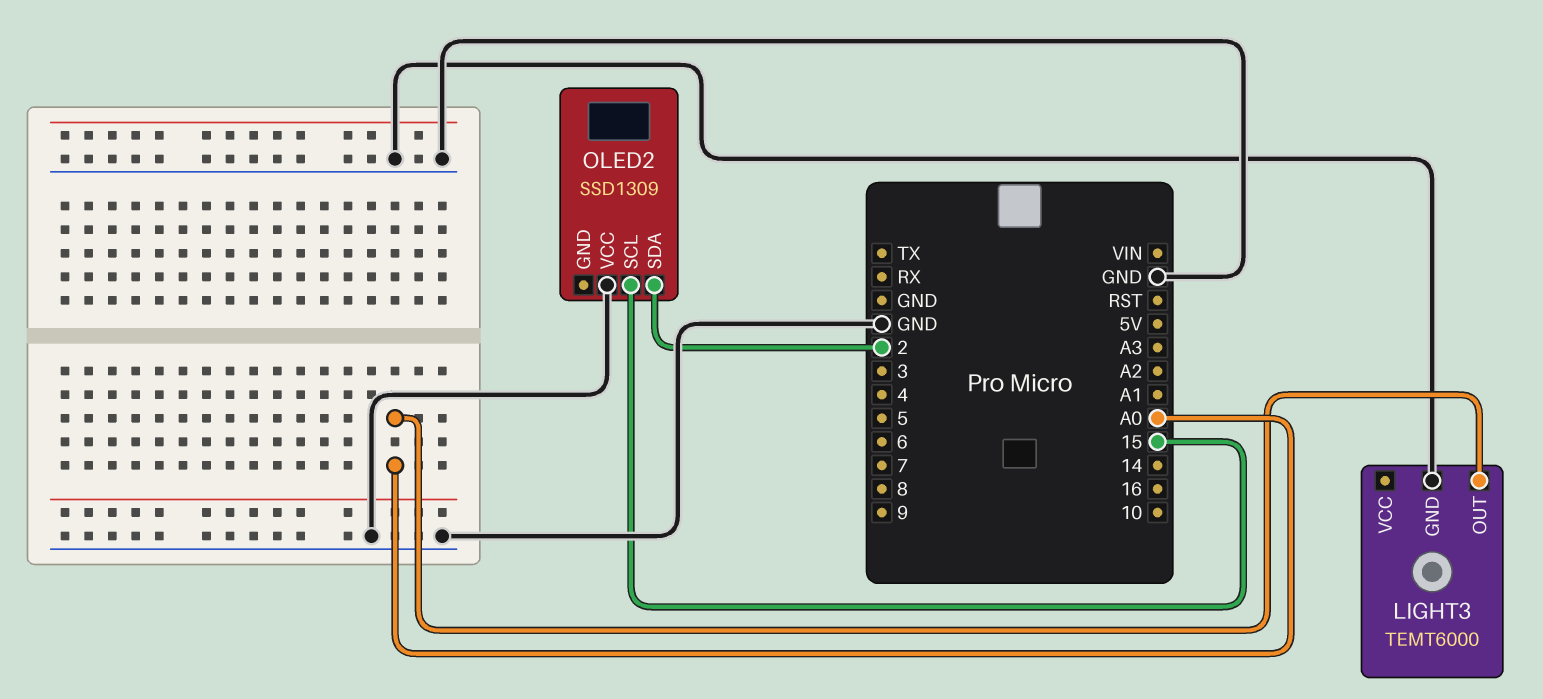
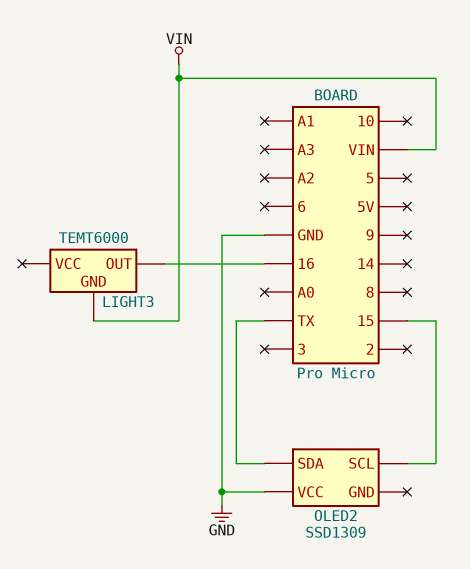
LIGHT3 pin GND: GND -> VIN
LIGHT3 pin OUT: A0 -> 16
OLED2 pin SDA: 2 -> TX

